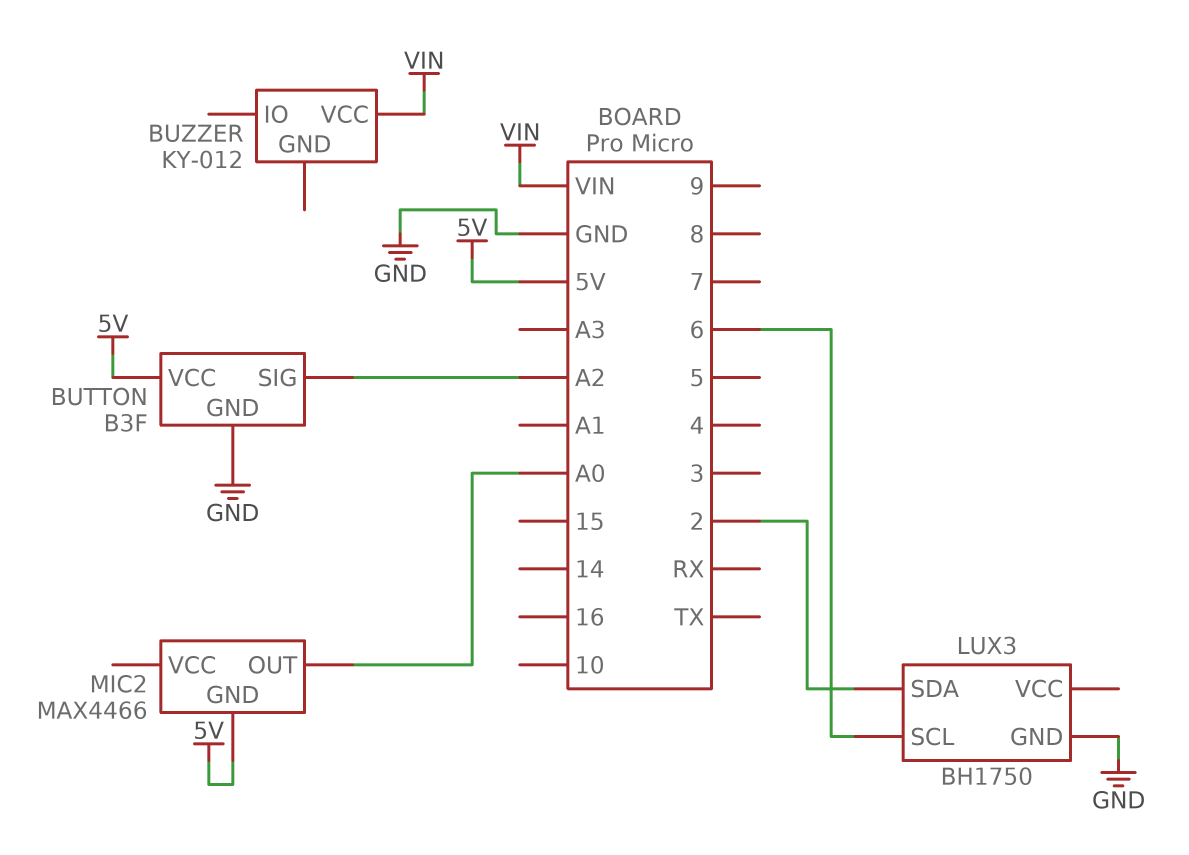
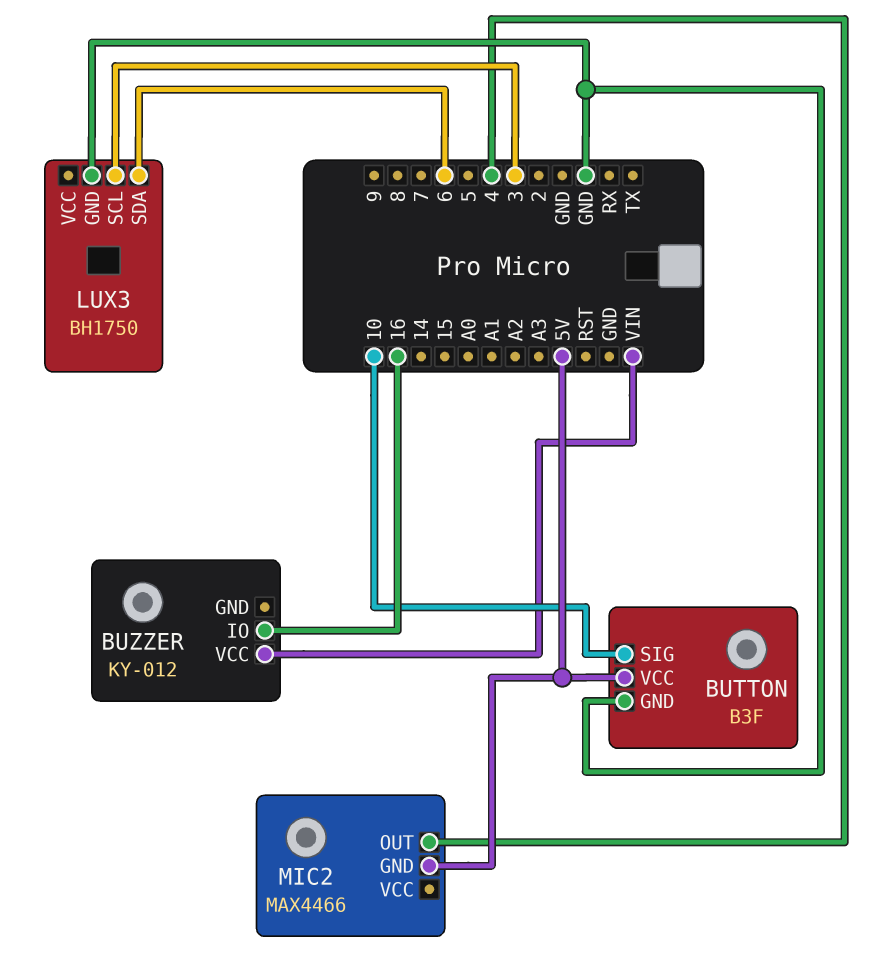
BUTTON pin SIG: A2 -> 10
BUZZER pin IO: none -> 16
LUX3 pin SCL: 6 -> 3
LUX3 pin SDA: 2 -> 6
MIC2 pin OUT: A0 -> 4

